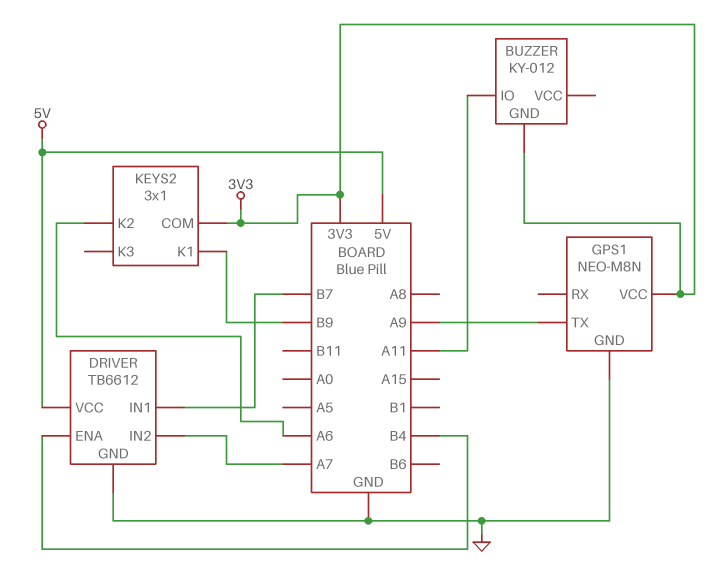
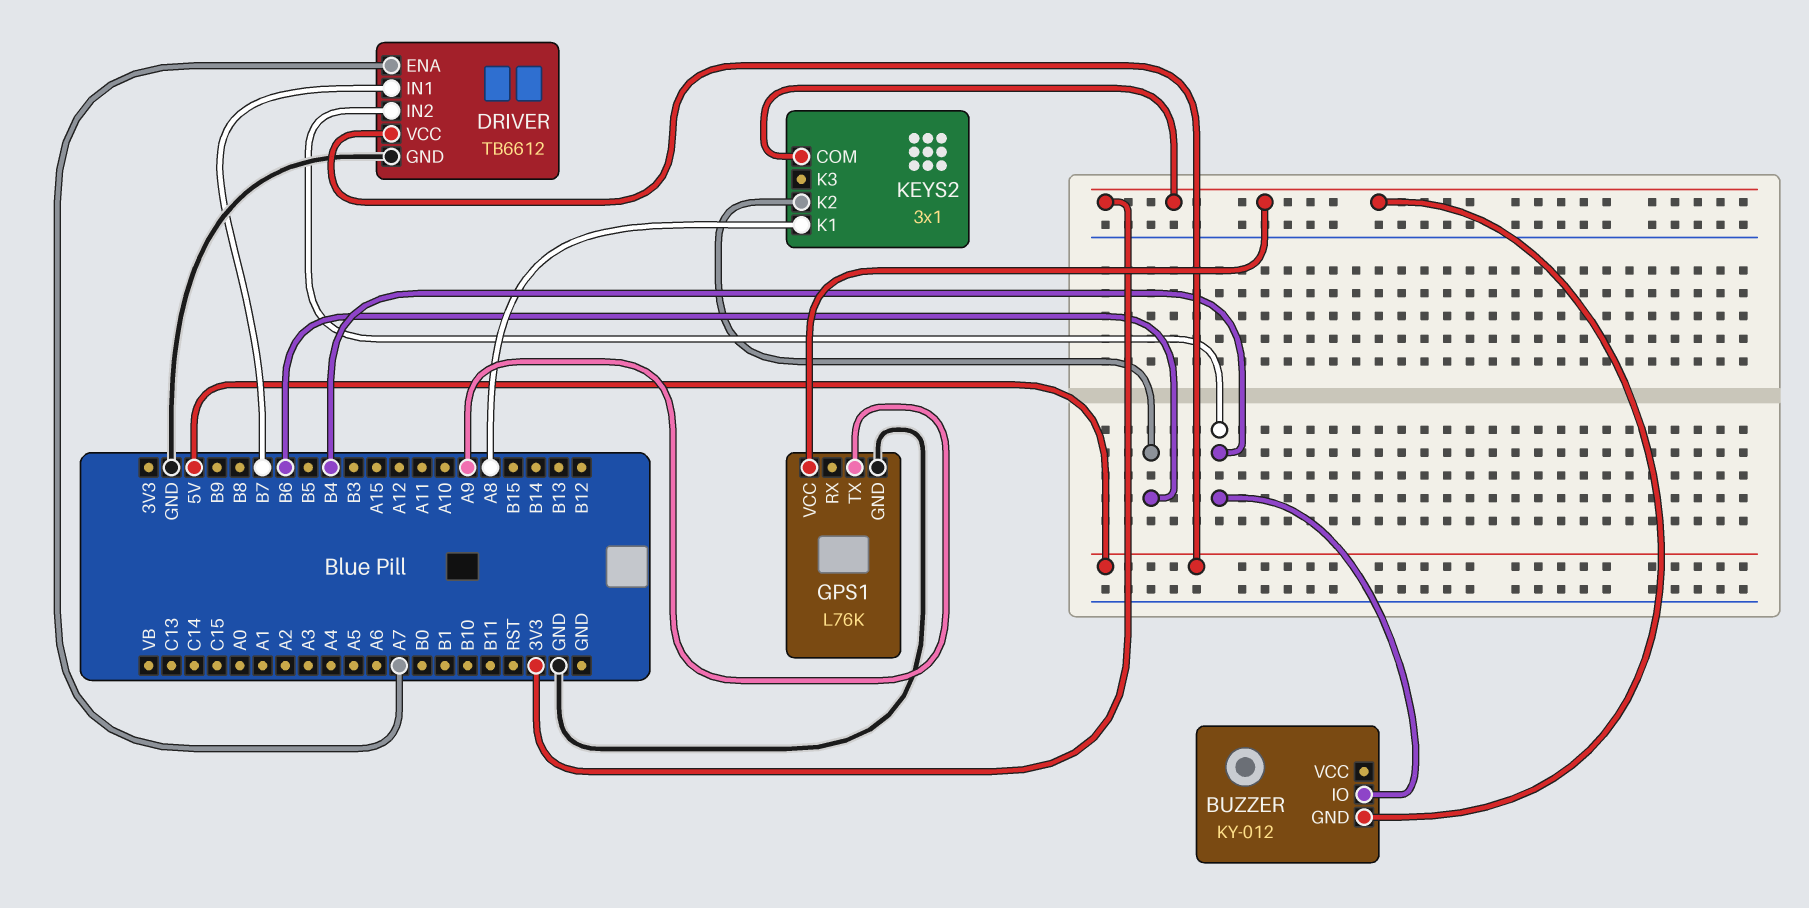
BUZZER pin IO: A11 -> B4
DRIVER pin ENA: B4 -> A7
DRIVER pin IN2: A7 -> B4
GPS1: NEO-M8N -> L76K
KEYS2 pin K1: B9 -> A8
KEYS2 pin K2: A6 -> B6

